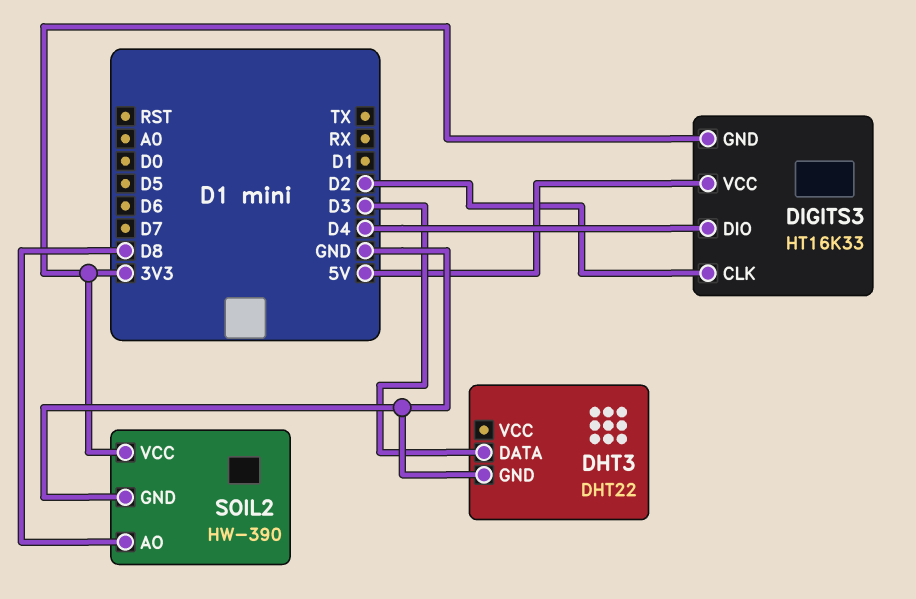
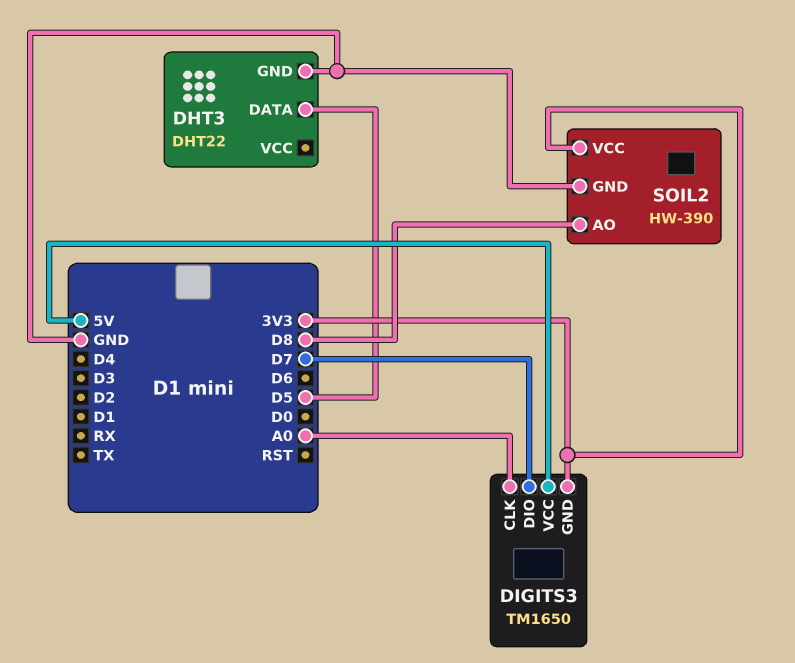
DHT3 pin DATA: D3 -> D5
DIGITS3: HT16K33 -> TM1650
DIGITS3 pin CLK: D2 -> A0
DIGITS3 pin DIO: D4 -> D7

